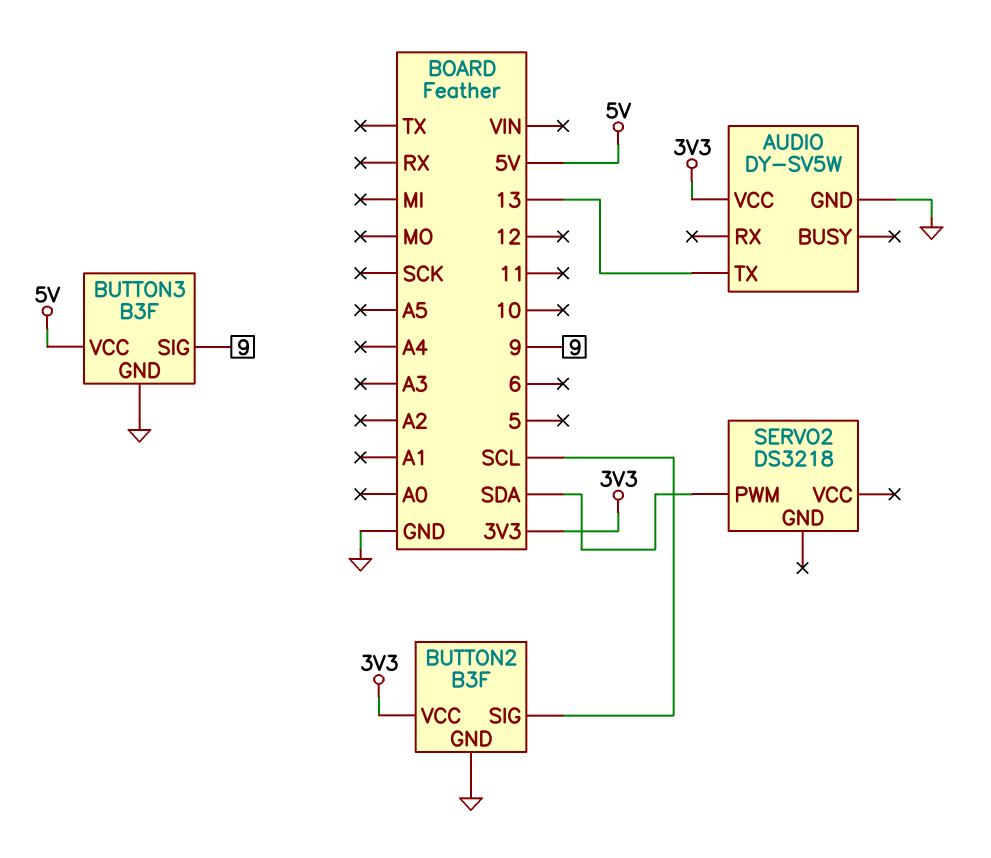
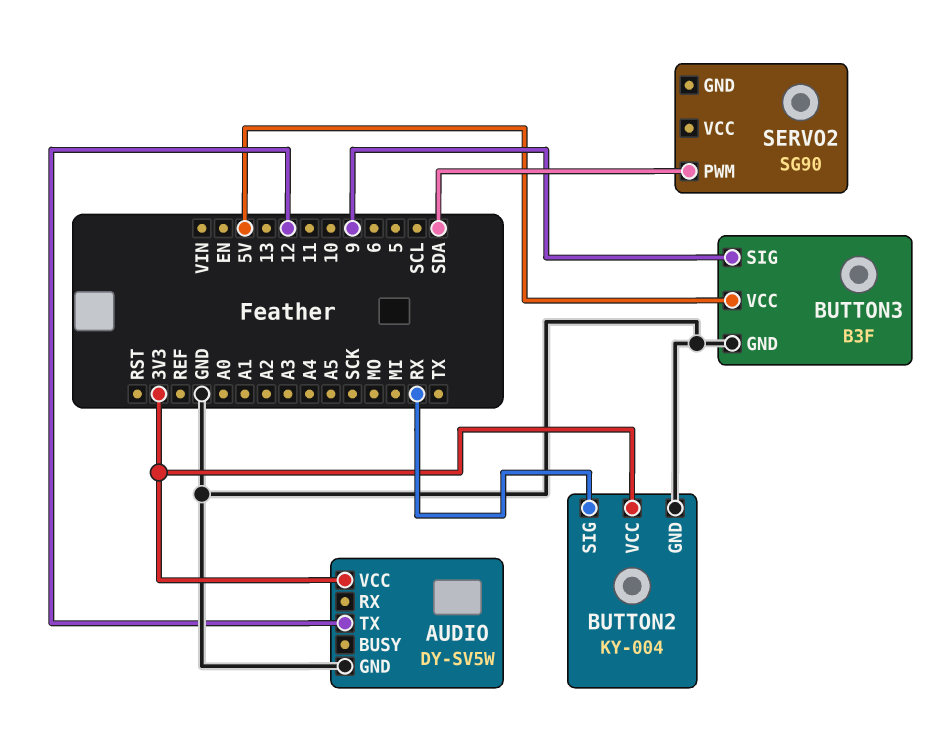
AUDIO pin TX: 13 -> 12
BUTTON2: B3F -> KY-004
BUTTON2 pin SIG: SCL -> RX
SERVO2: DS3218 -> SG90

